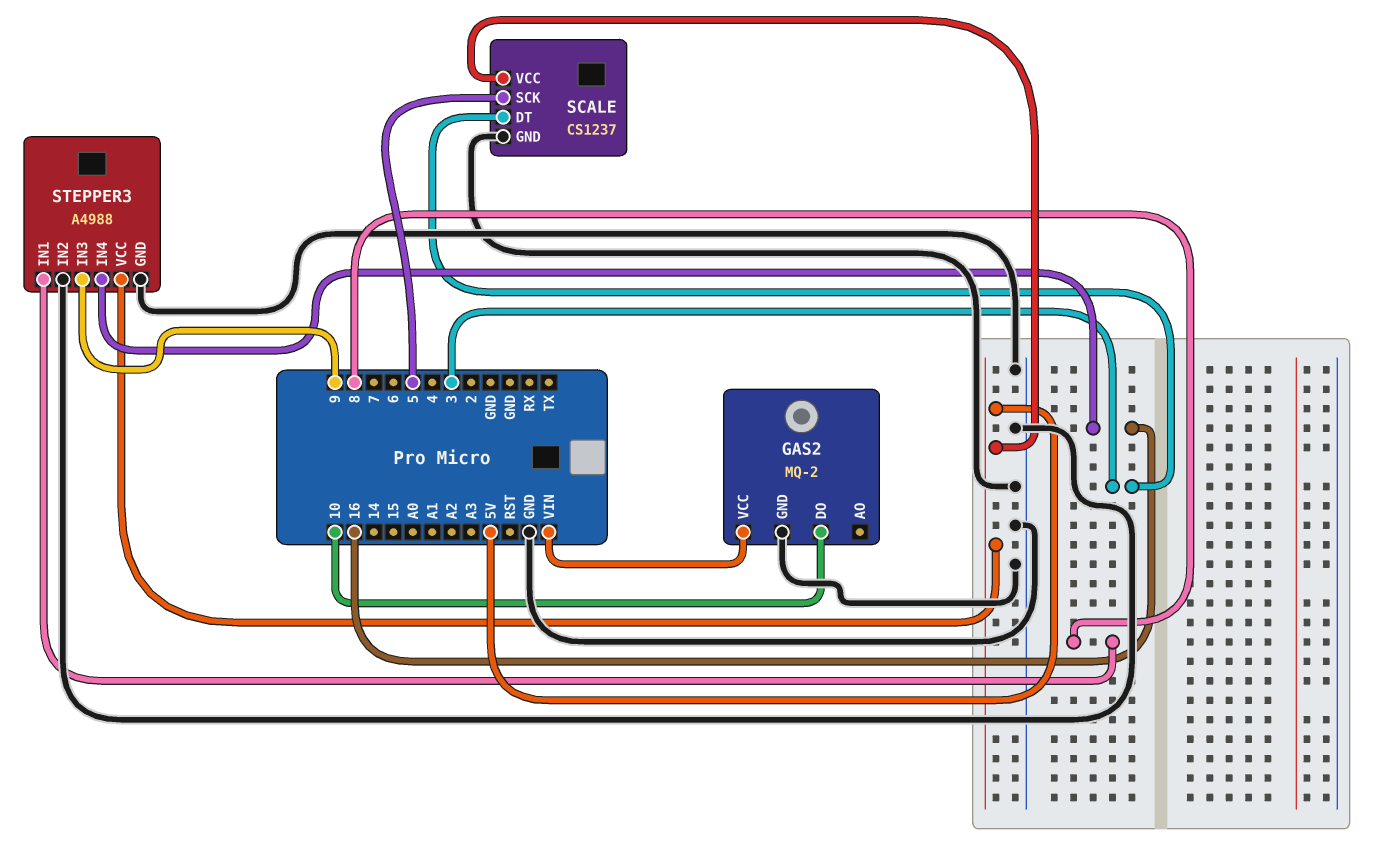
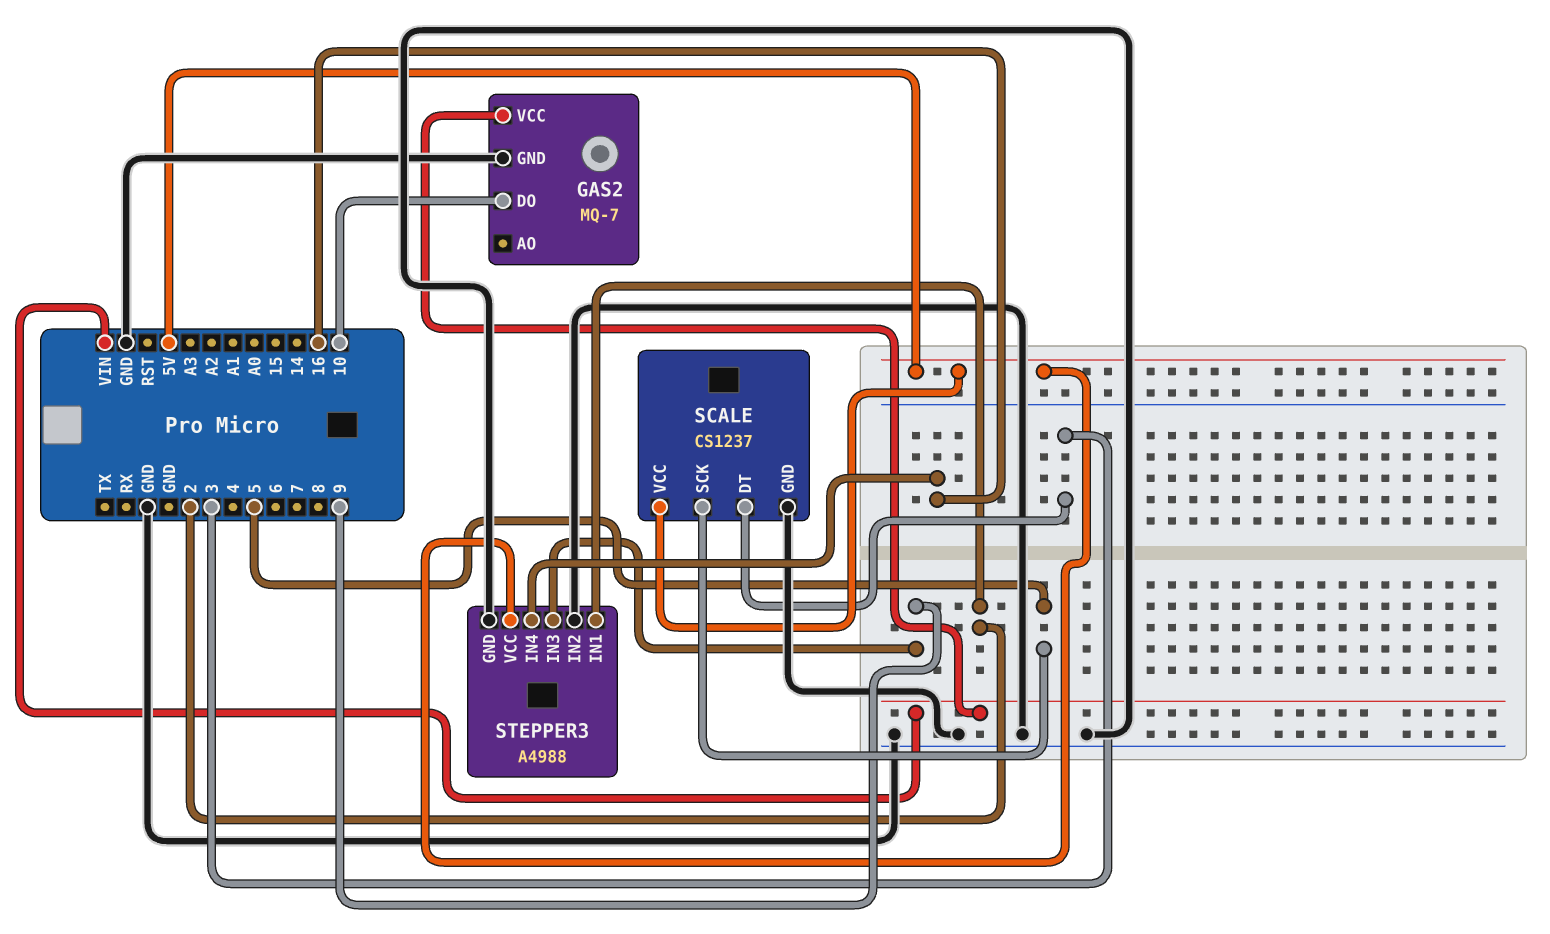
GAS2: MQ-2 -> MQ-7
STEPPER3 pin IN1: 8 -> 2

